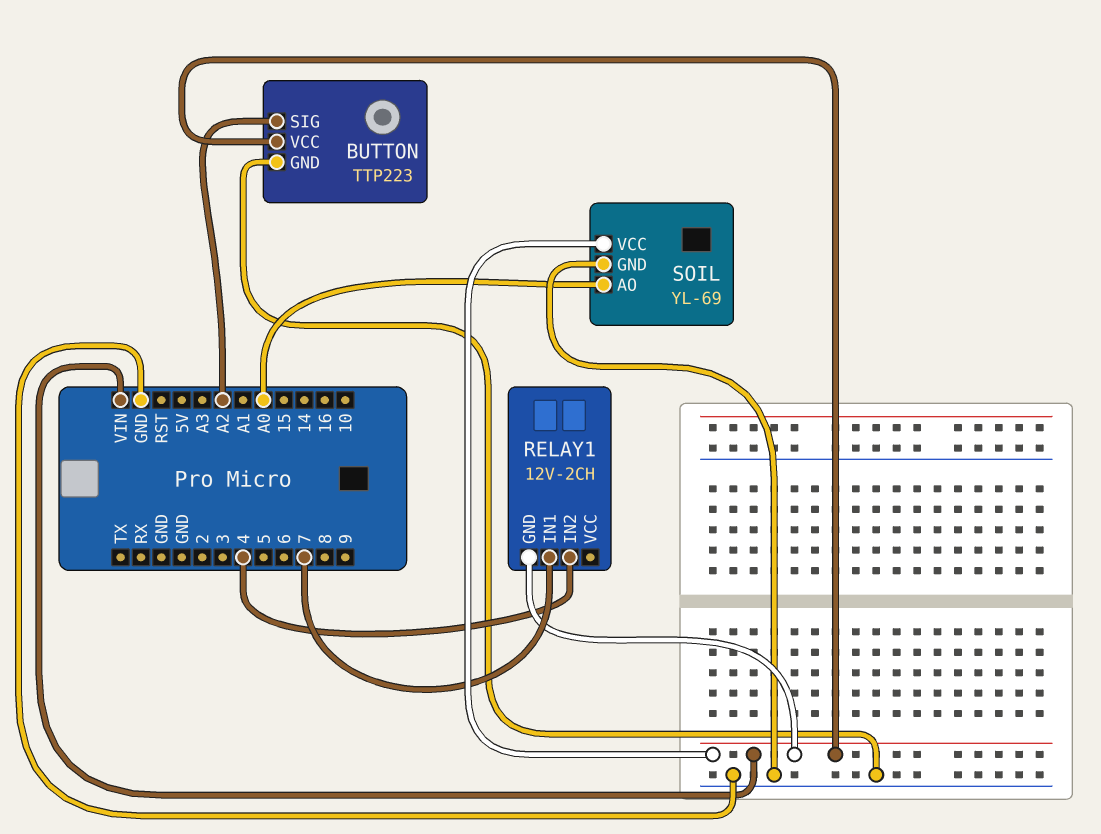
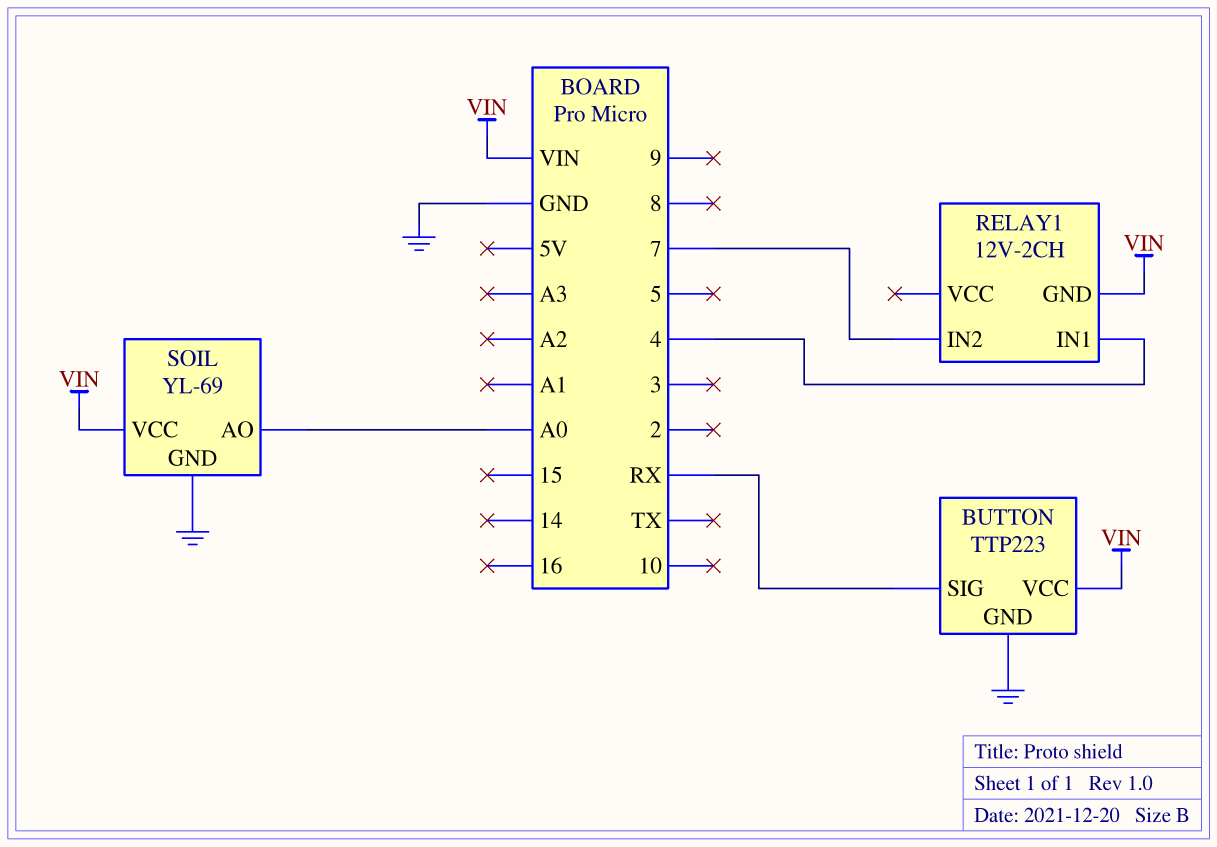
BUTTON pin SIG: A2 -> RX
RELAY1 pin IN1: 7 -> 4
RELAY1 pin IN2: 4 -> 7

